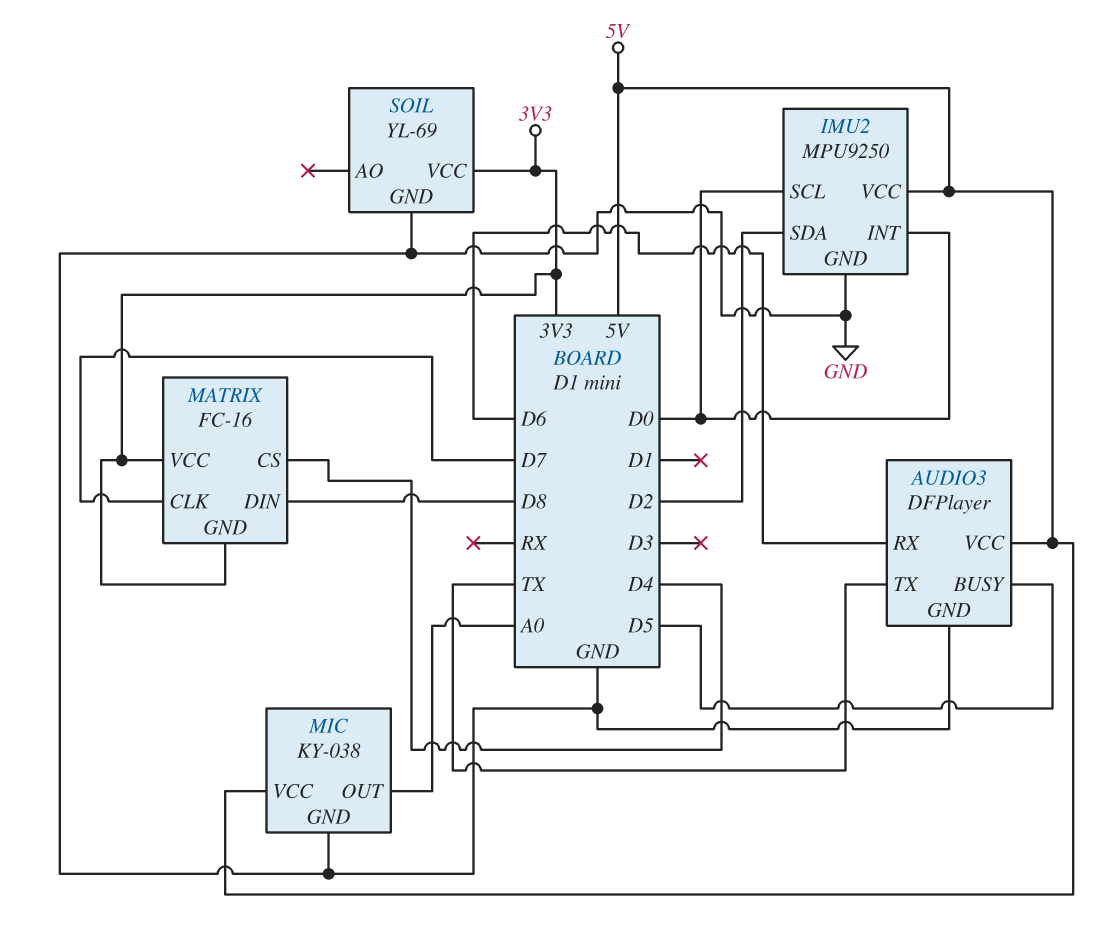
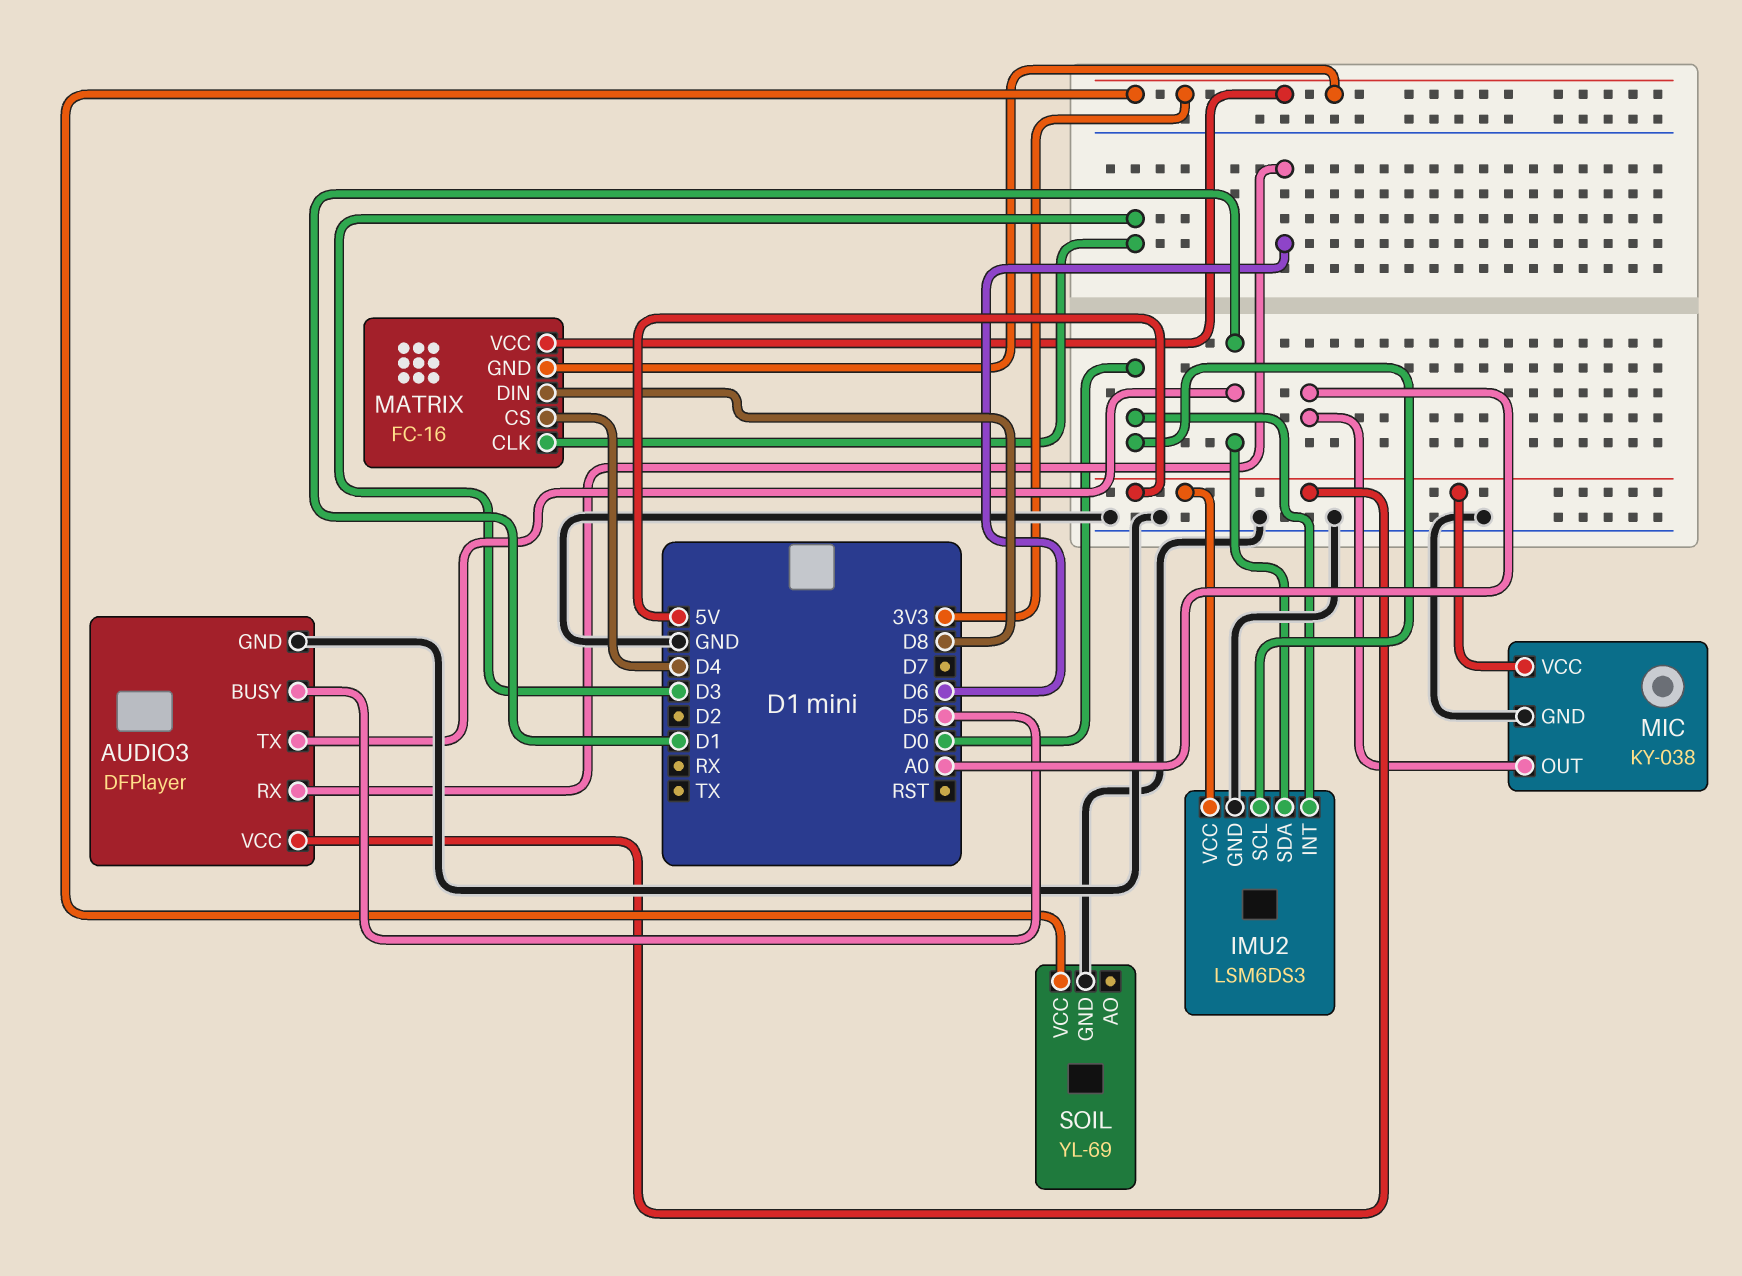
AUDIO3 pin TX: TX -> D1
IMU2: MPU9250 -> LSM6DS3
IMU2 pin SDA: D2 -> D1
MATRIX pin CLK: D7 -> D3

